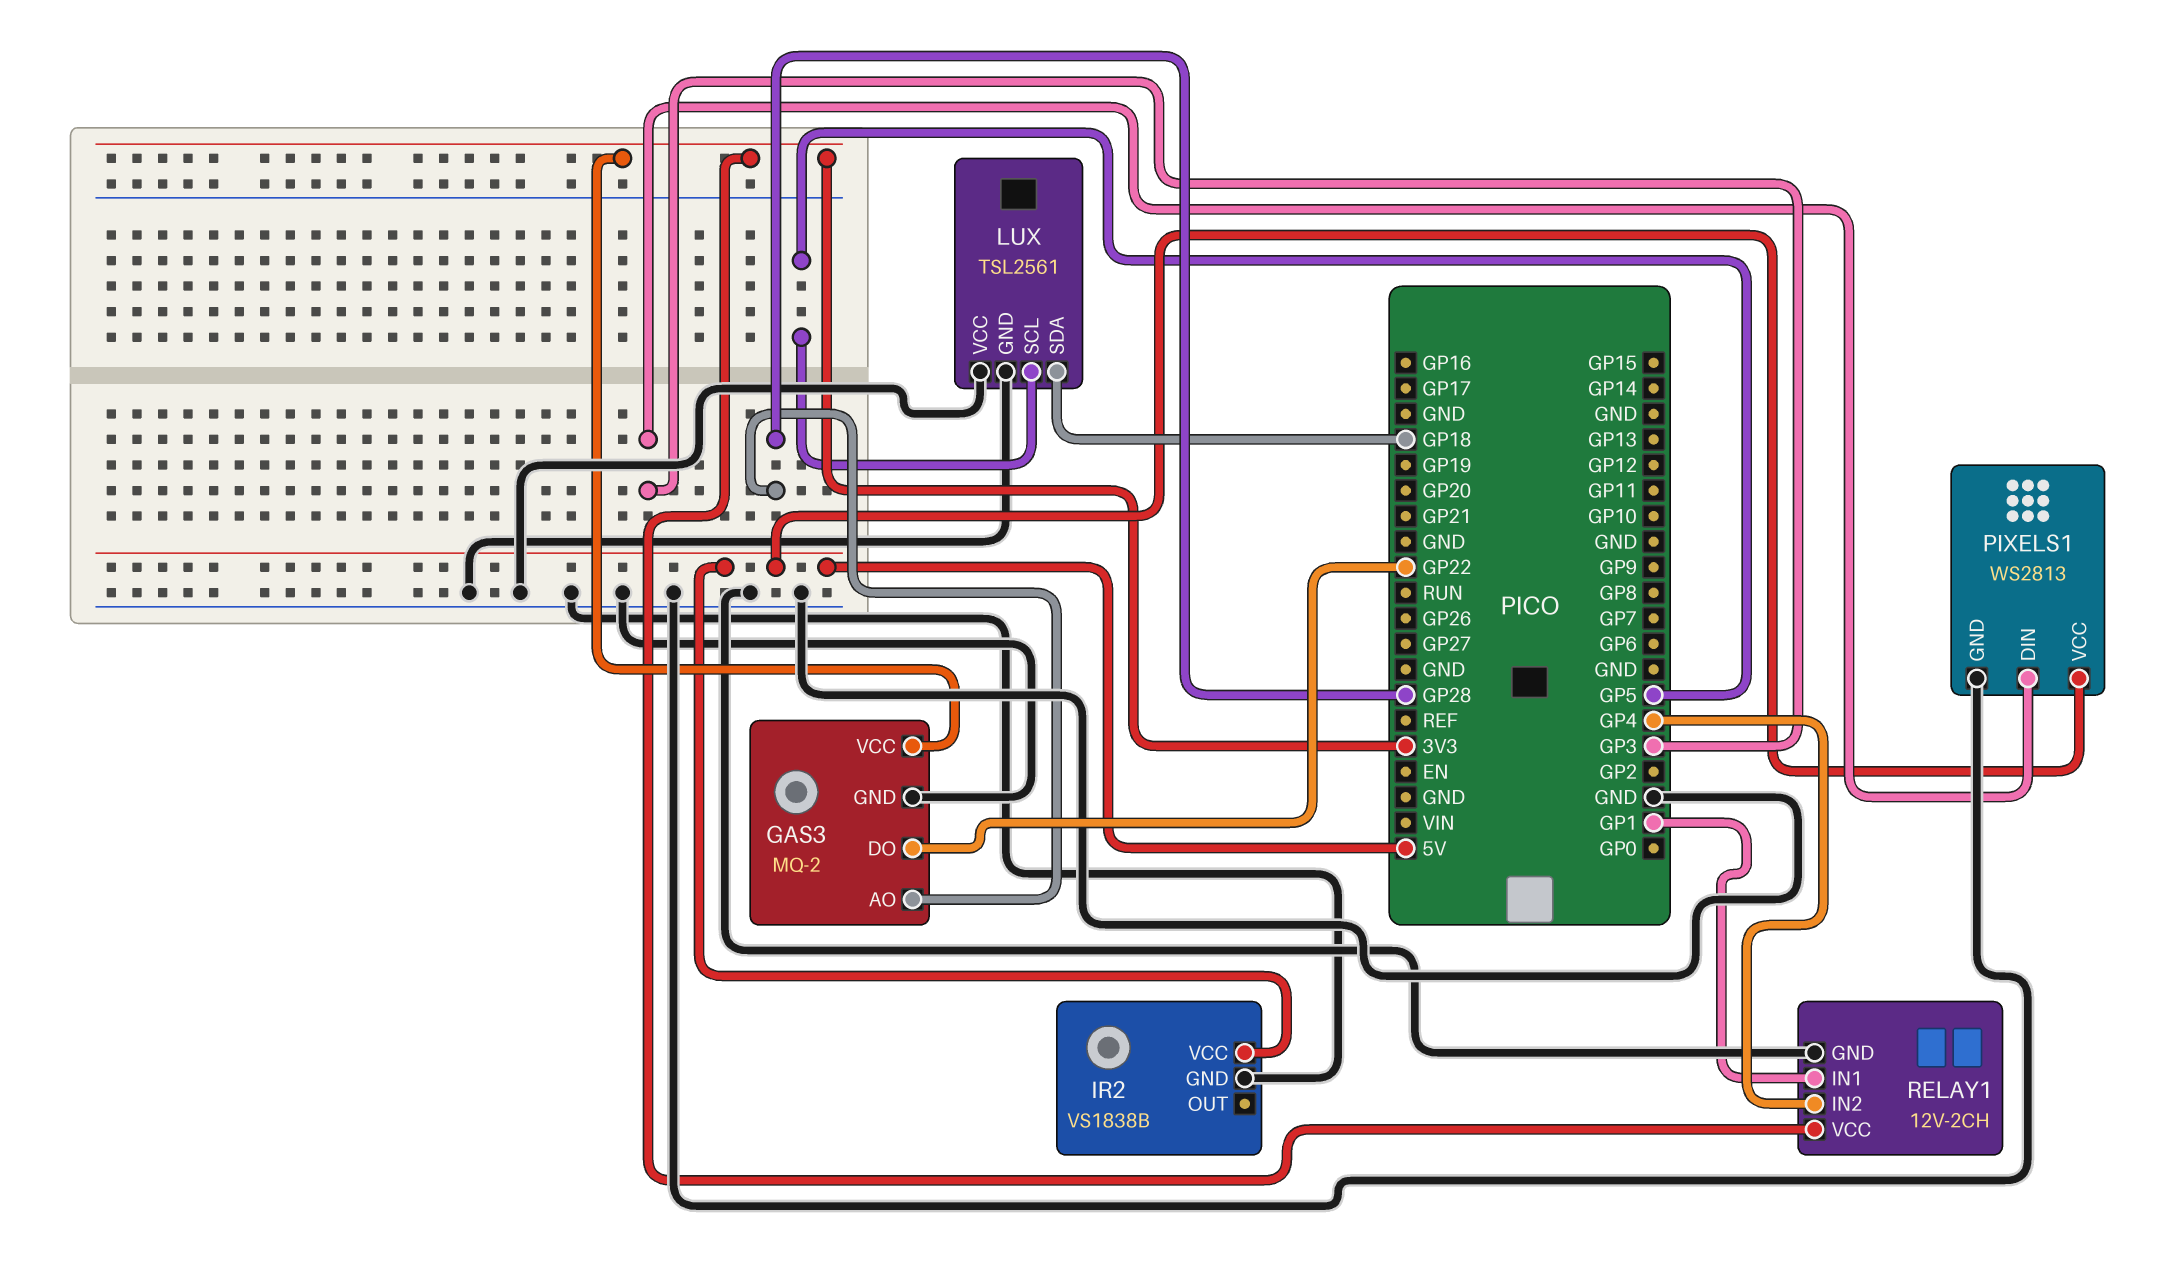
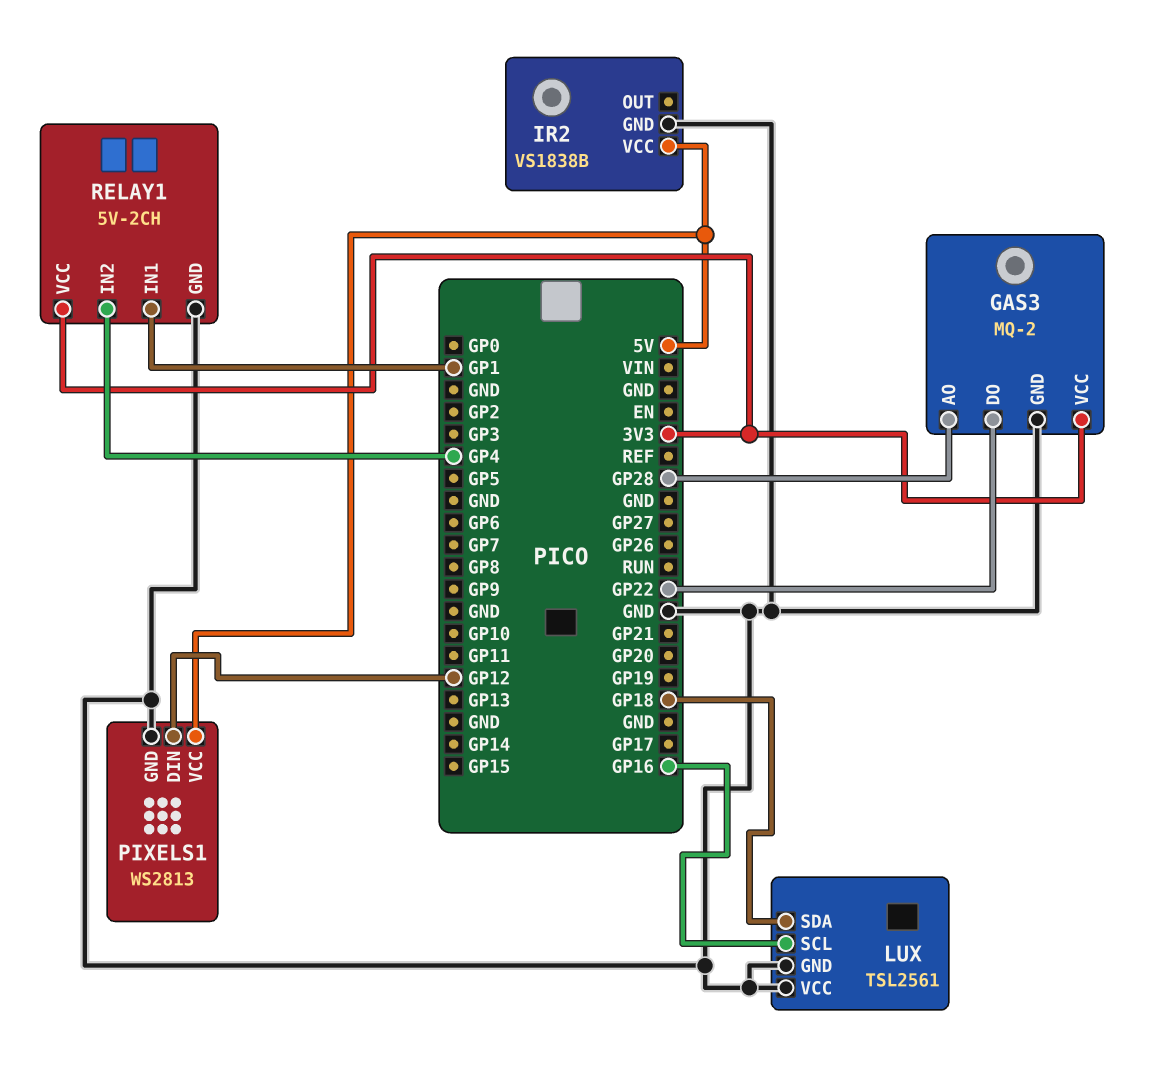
LUX pin SCL: GP5 -> GP16
PIXELS1 pin DIN: GP3 -> GP12
RELAY1: 12V-2CH -> 5V-2CH

